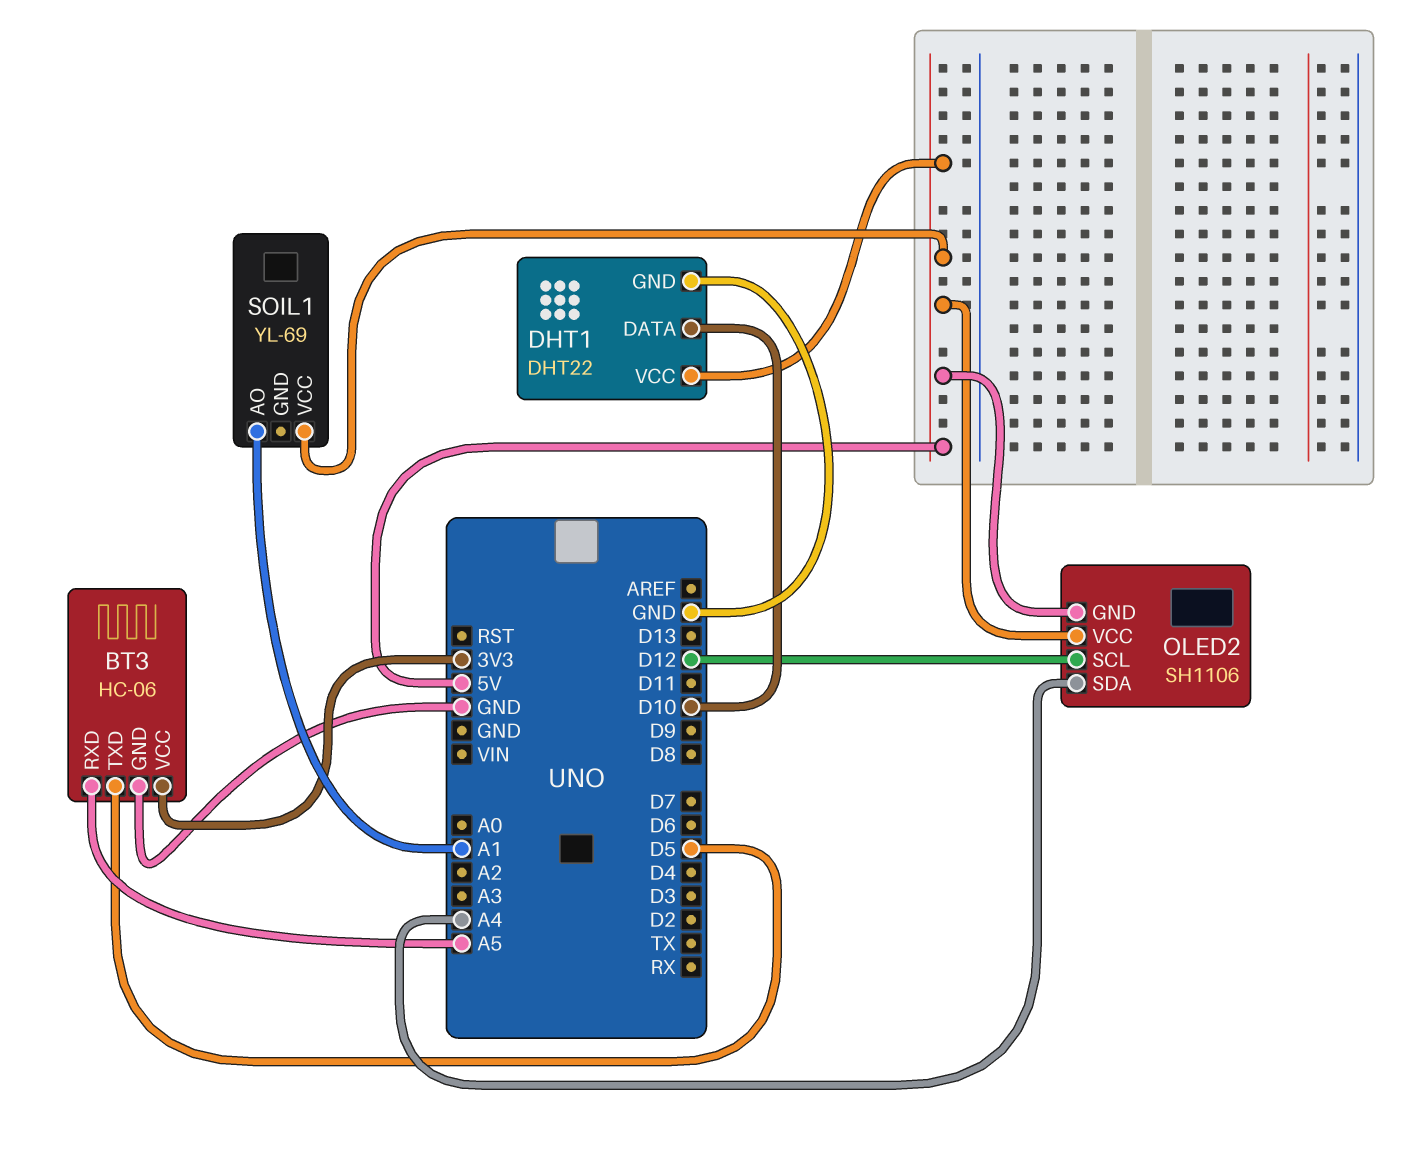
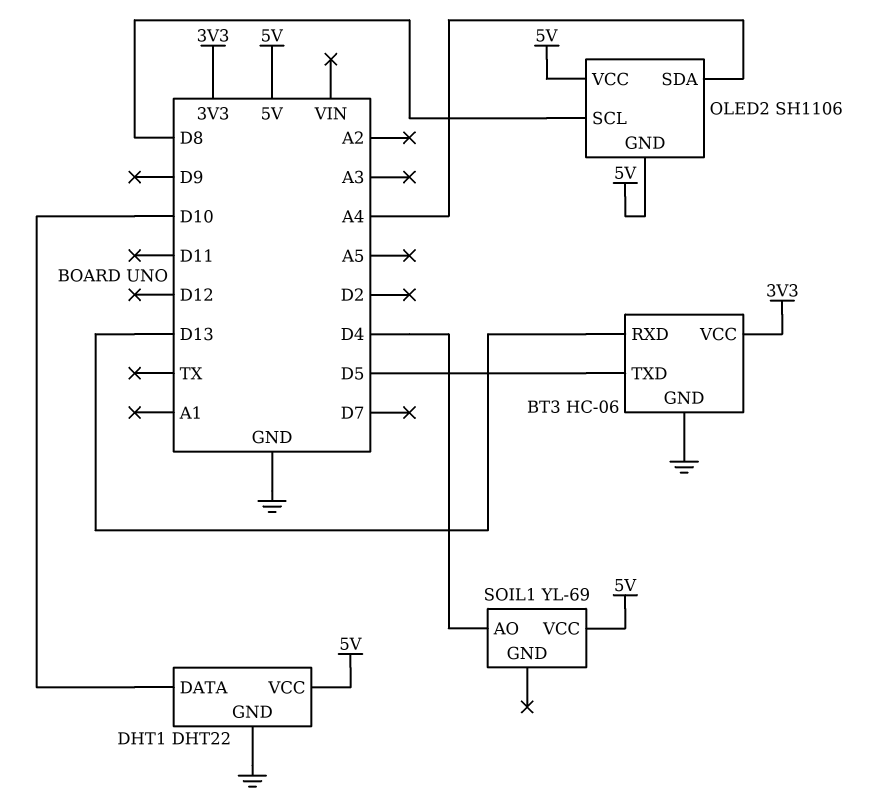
BT3 pin RXD: A5 -> D13
OLED2 pin SCL: D12 -> D8
SOIL1 pin AO: A1 -> D4

